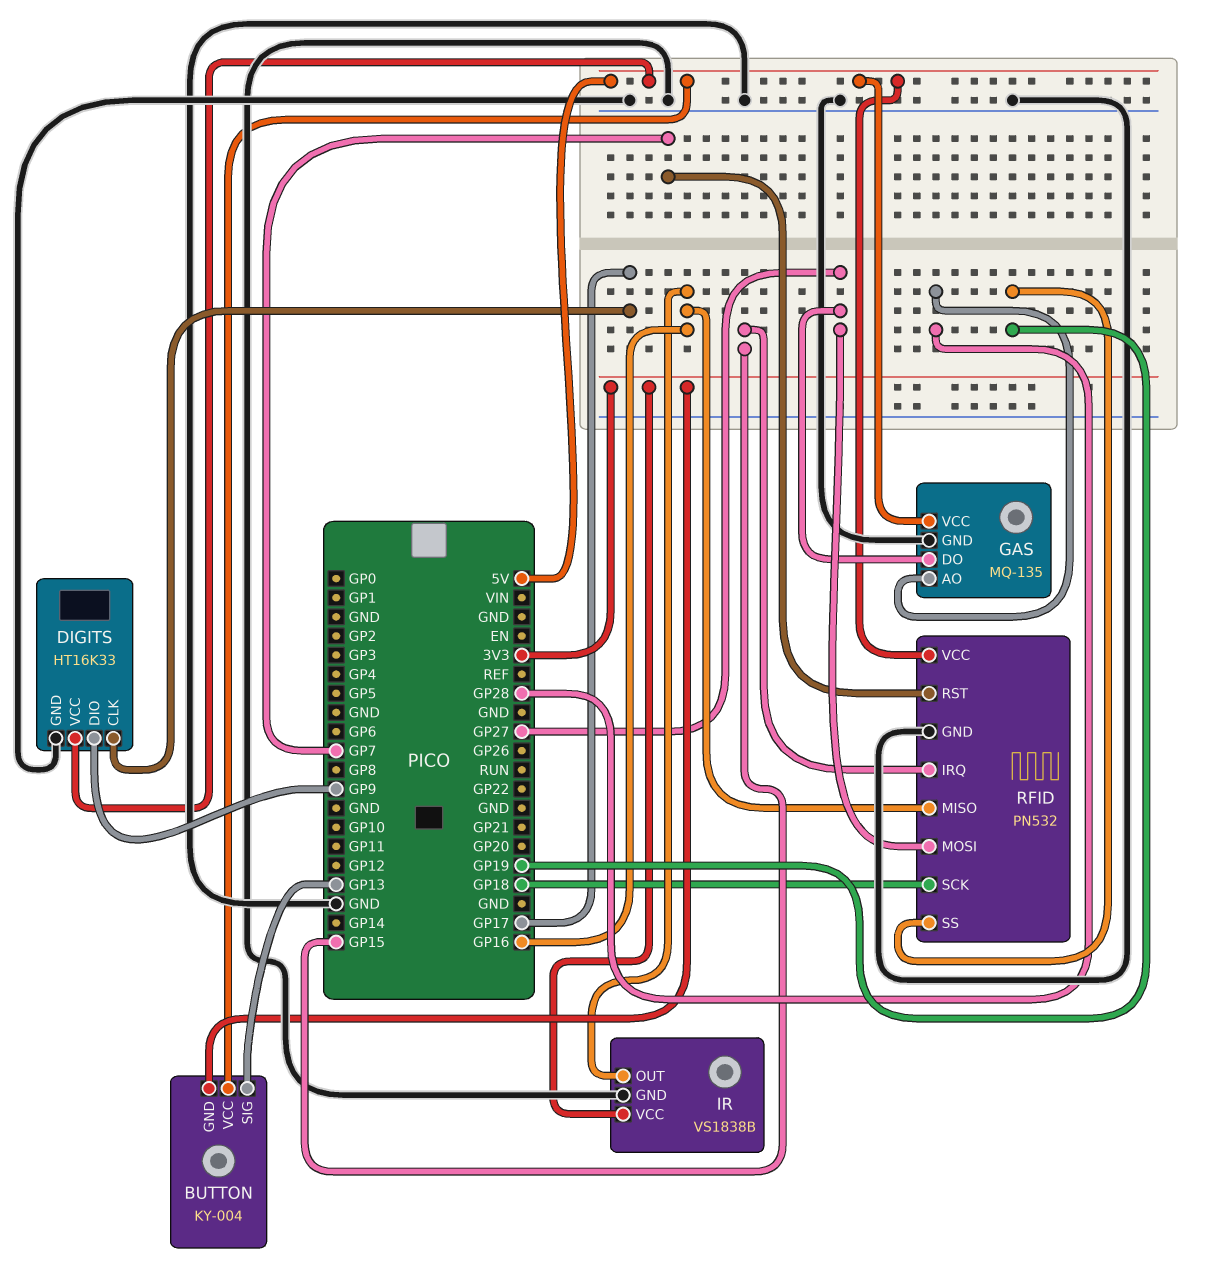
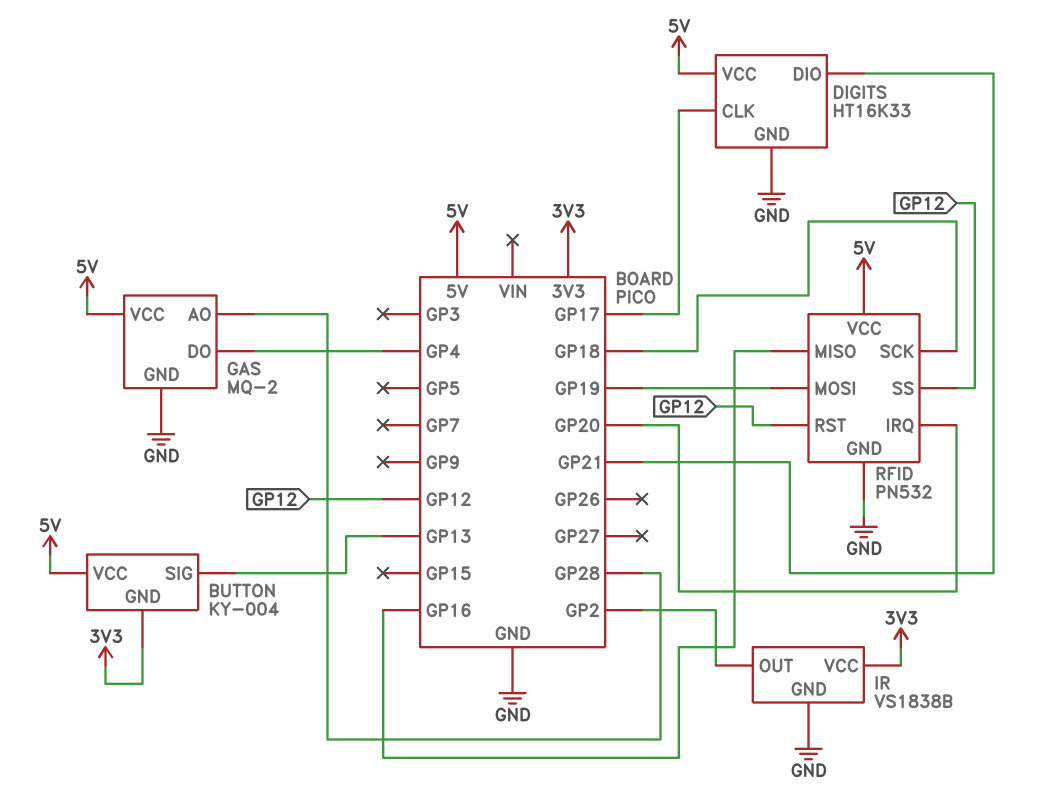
DIGITS pin DIO: GP9 -> GP21
GAS: MQ-135 -> MQ-2
GAS pin DO: GP27 -> GP4
IR pin OUT: GP16 -> GP2
RFID pin IRQ: GP15 -> GP20
RFID pin MOSI: GP27 -> GP19
RFID pin RST: GP7 -> GP12
RFID pin SS: GP19 -> GP12

